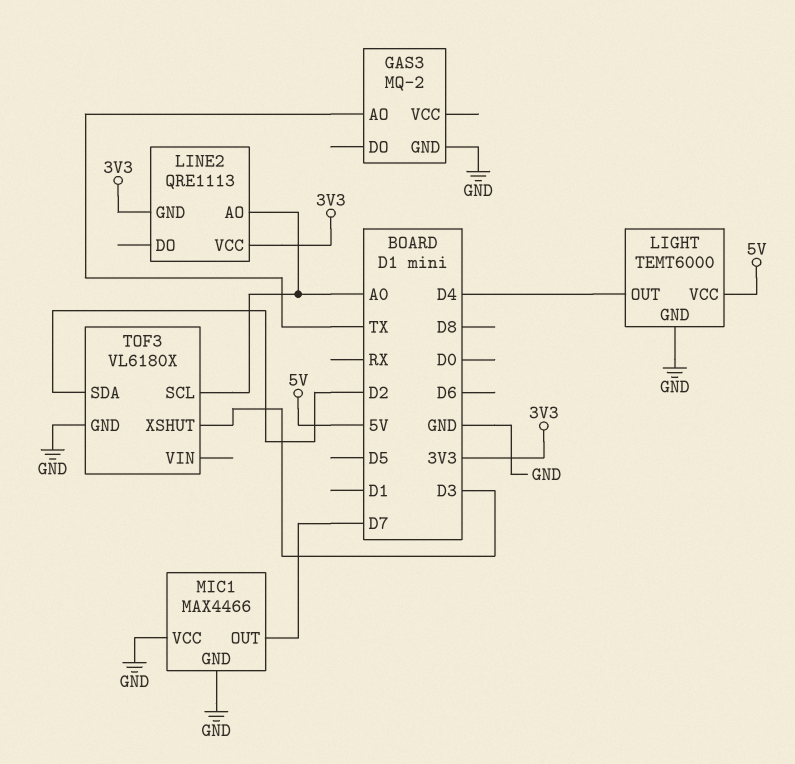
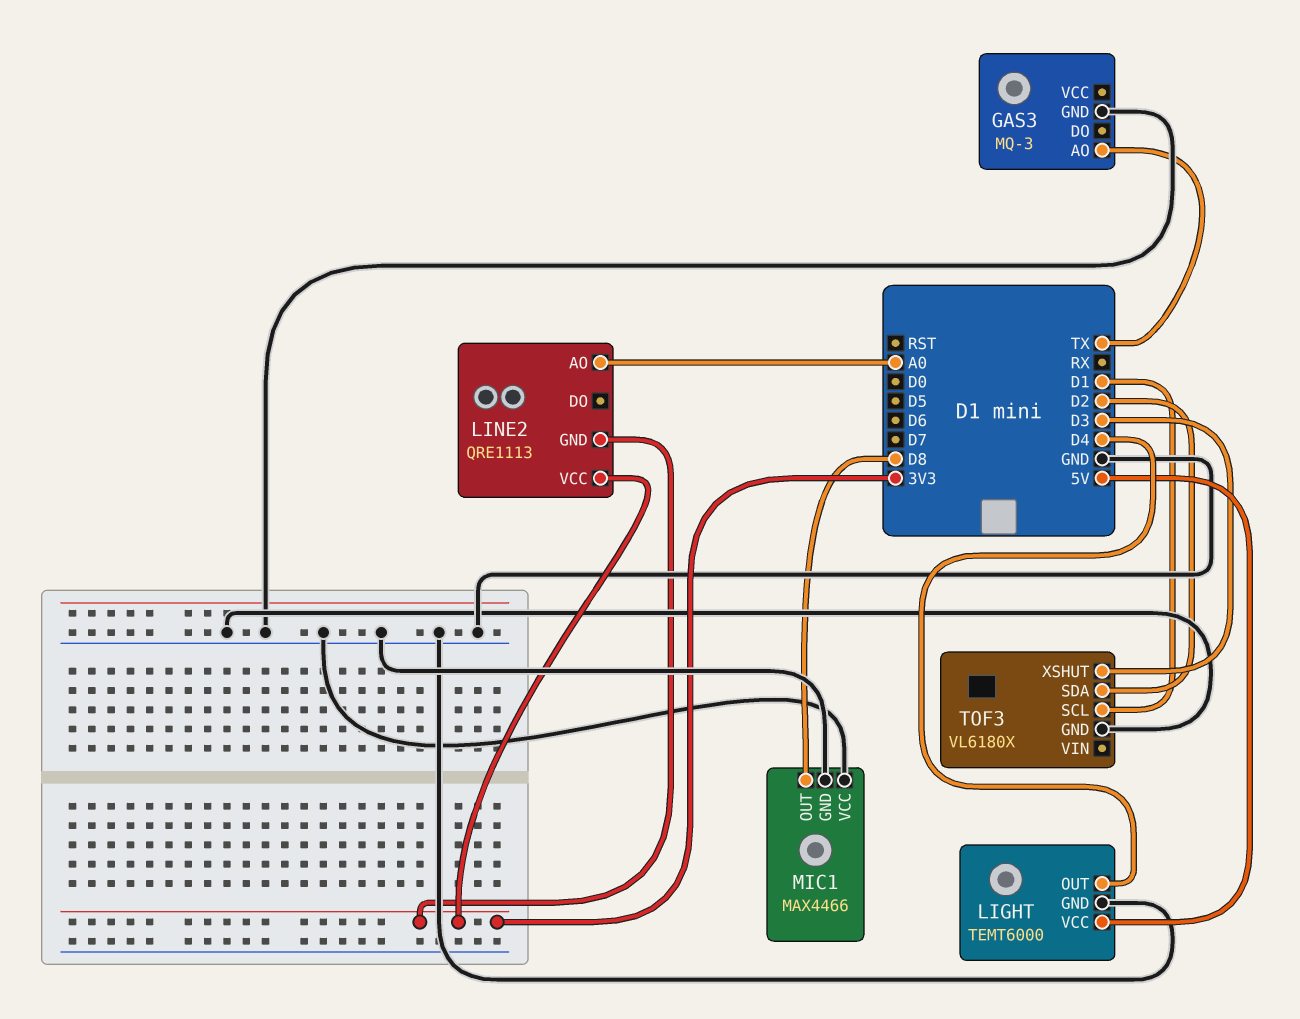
GAS3: MQ-2 -> MQ-3
MIC1 pin OUT: D7 -> D8
TOF3 pin SCL: A0 -> D1

